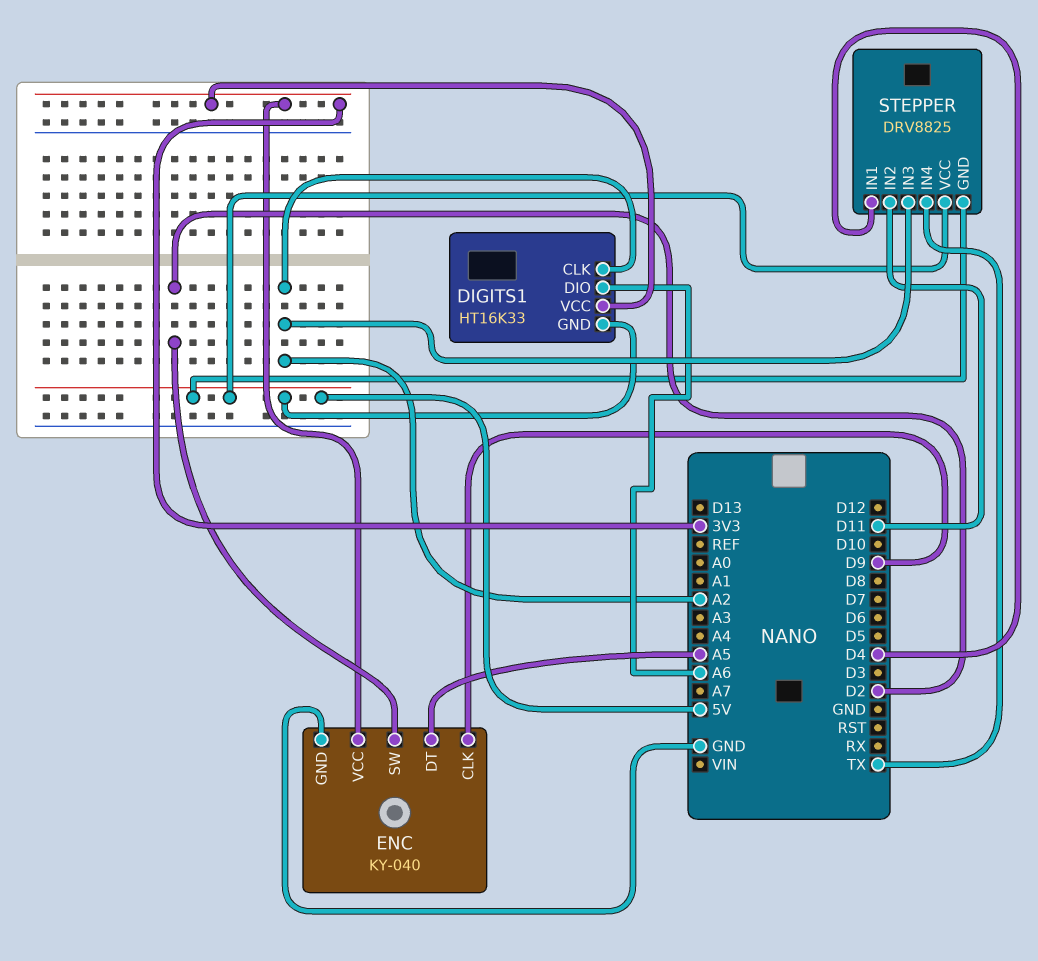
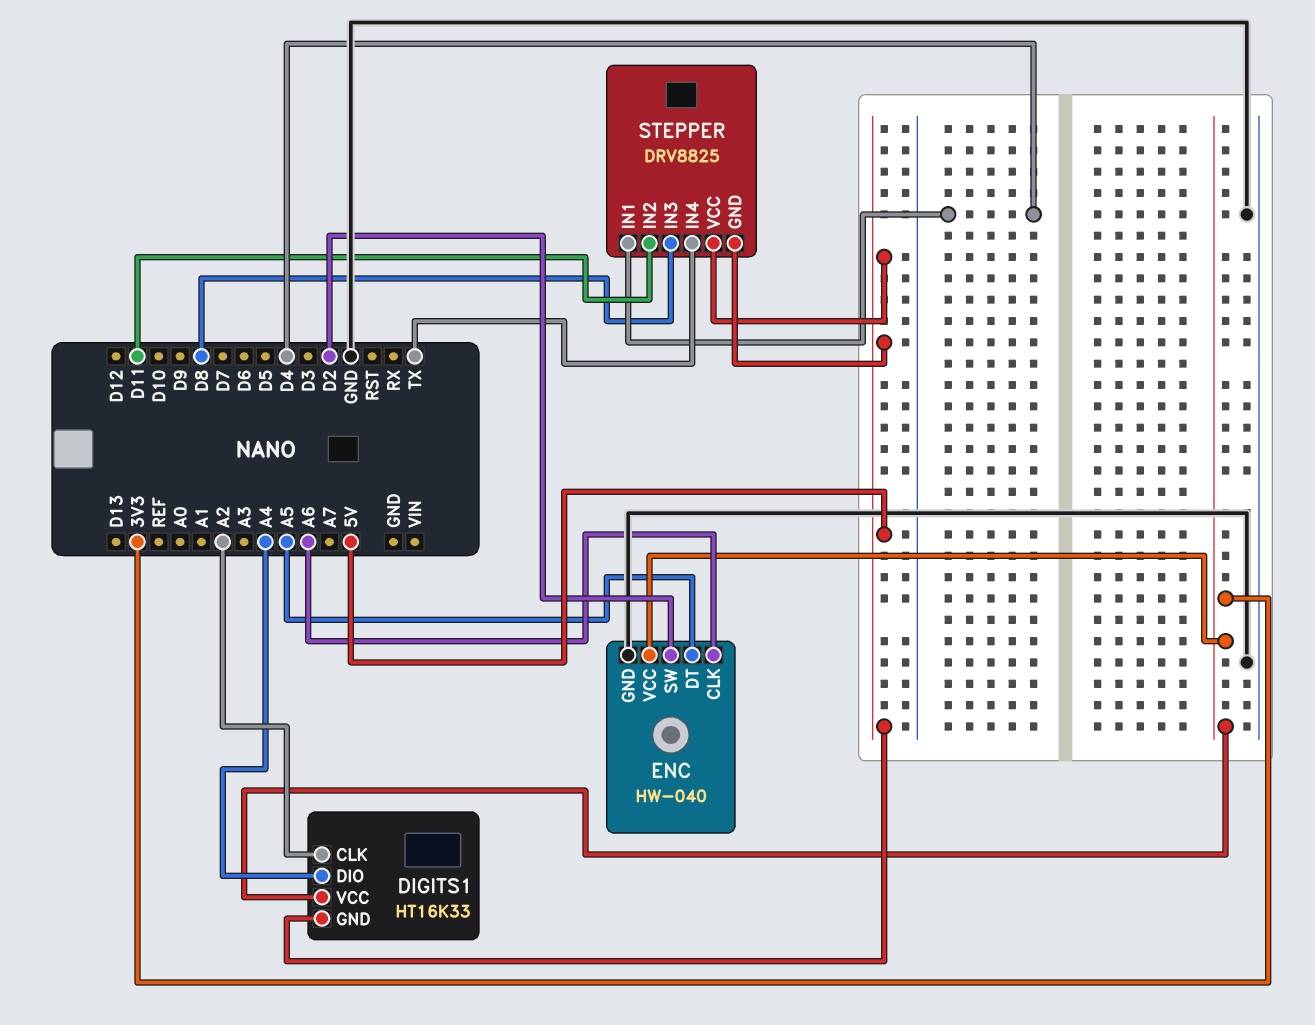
DIGITS1 pin DIO: A6 -> A4
ENC: KY-040 -> HW-040
ENC pin CLK: D9 -> A6
STEPPER pin IN3: A2 -> D8

